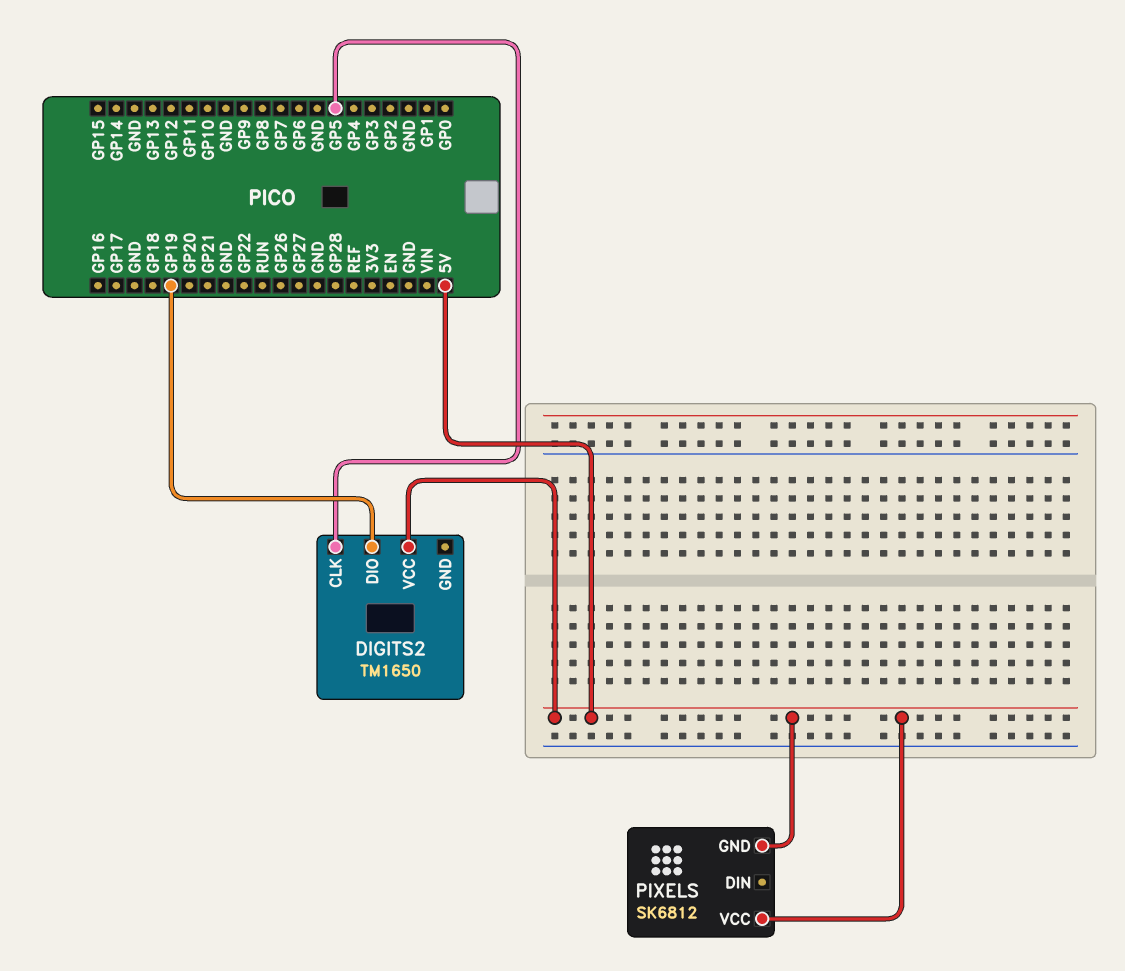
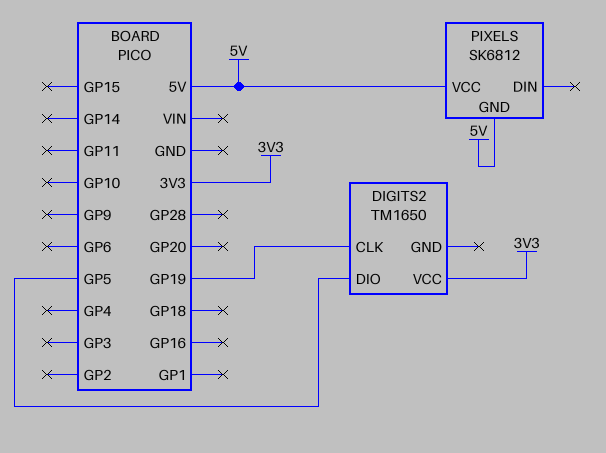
DIGITS2 pin CLK: GP5 -> GP19
DIGITS2 pin DIO: GP19 -> GP5
DIGITS2 pin VCC: 5V -> 3V3

